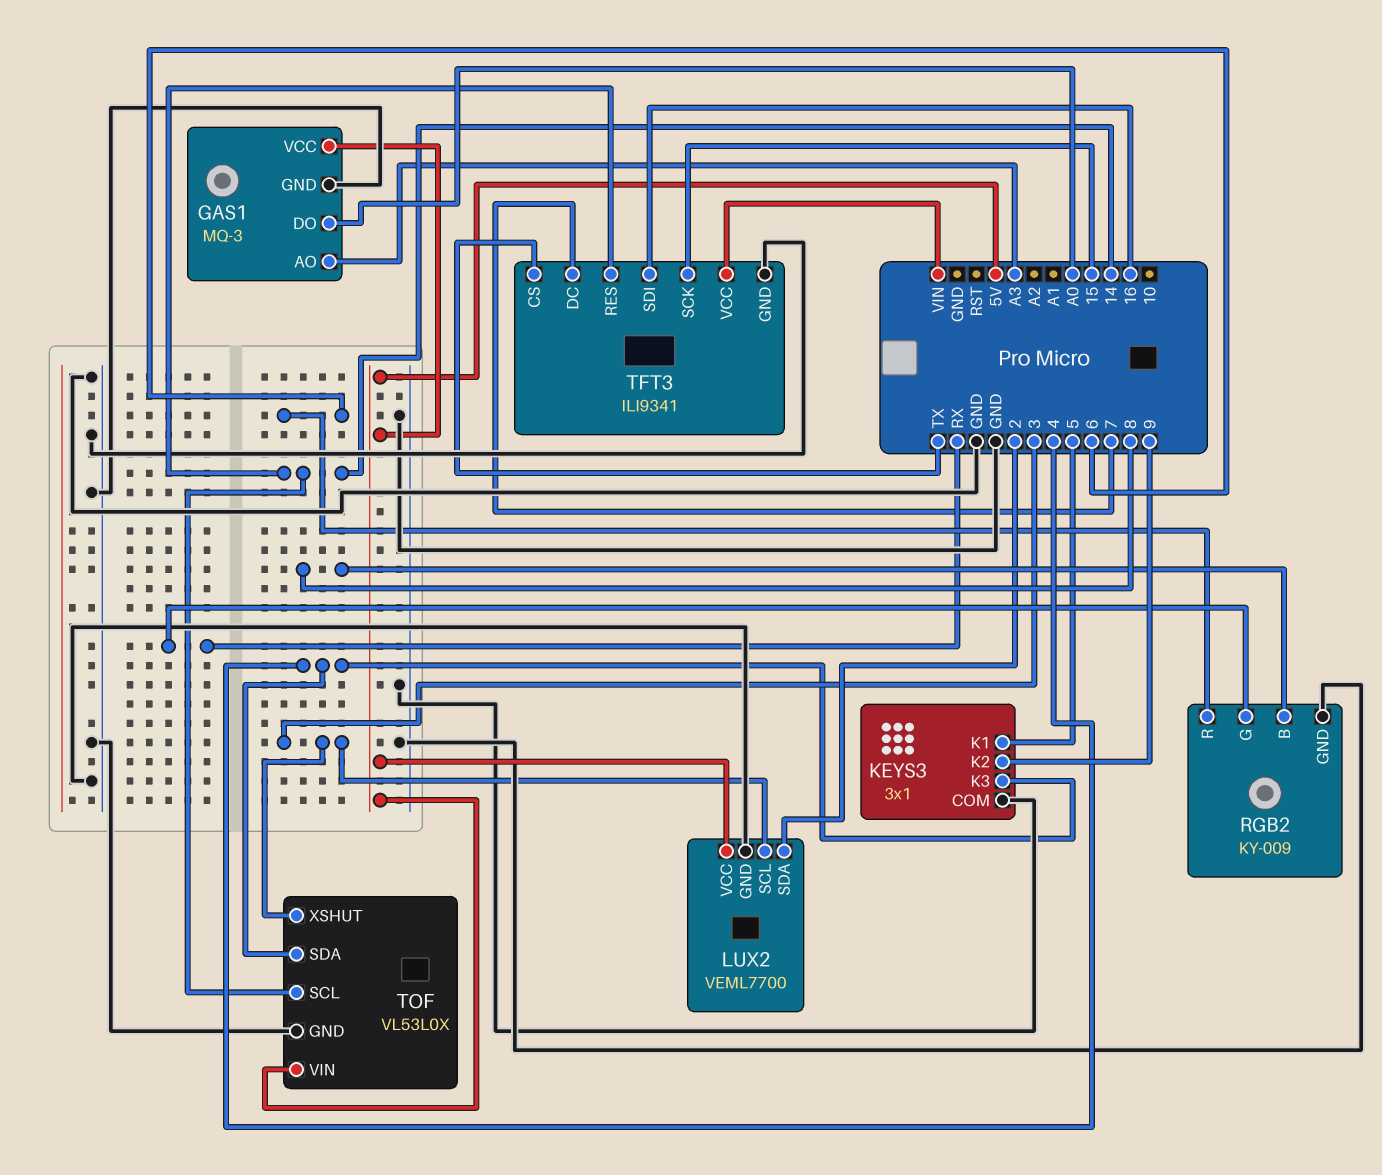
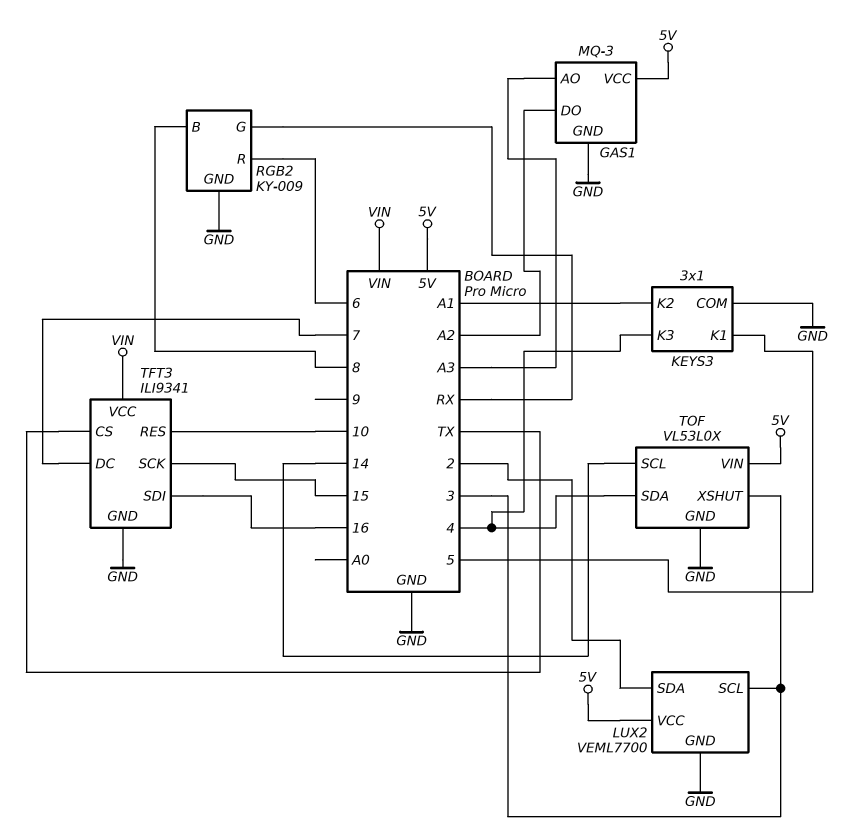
GAS1 pin DO: A0 -> A2
KEYS3 pin K2: 9 -> A1
TFT3 pin RES: 14 -> 10

